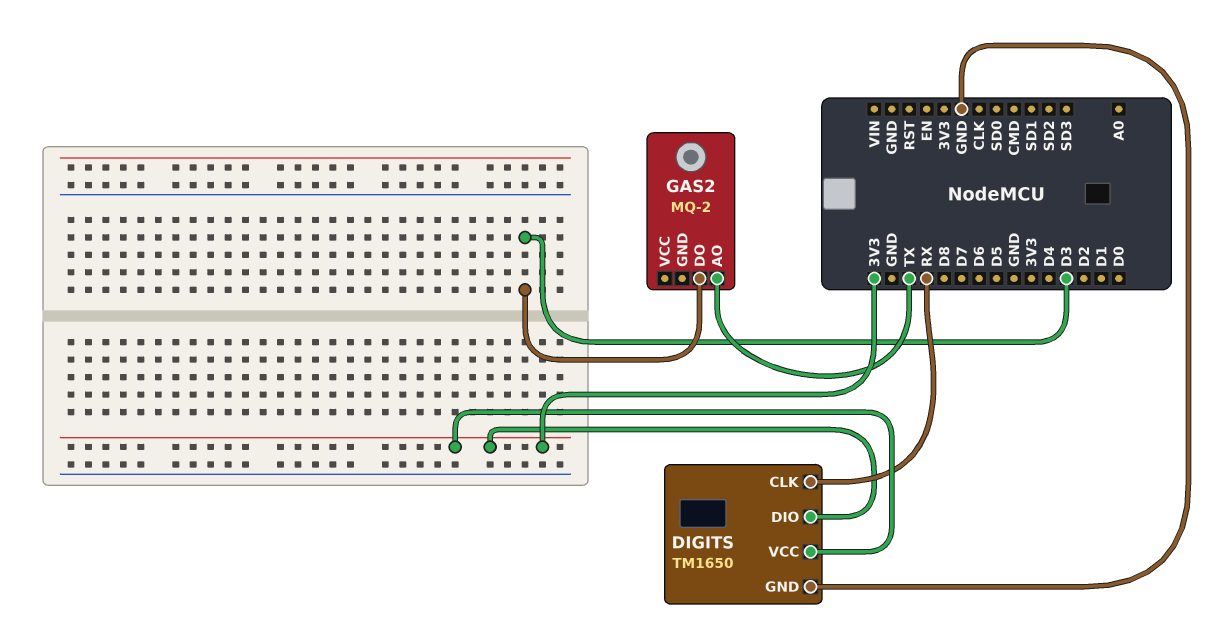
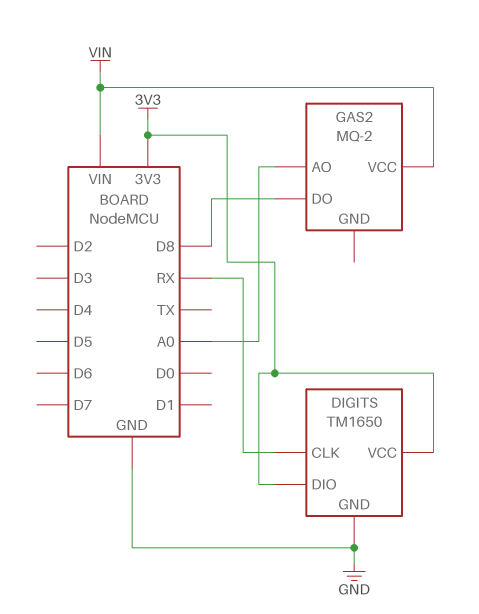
GAS2 pin AO: TX -> A0
GAS2 pin DO: D3 -> D8
GAS2 pin VCC: none -> VIN

